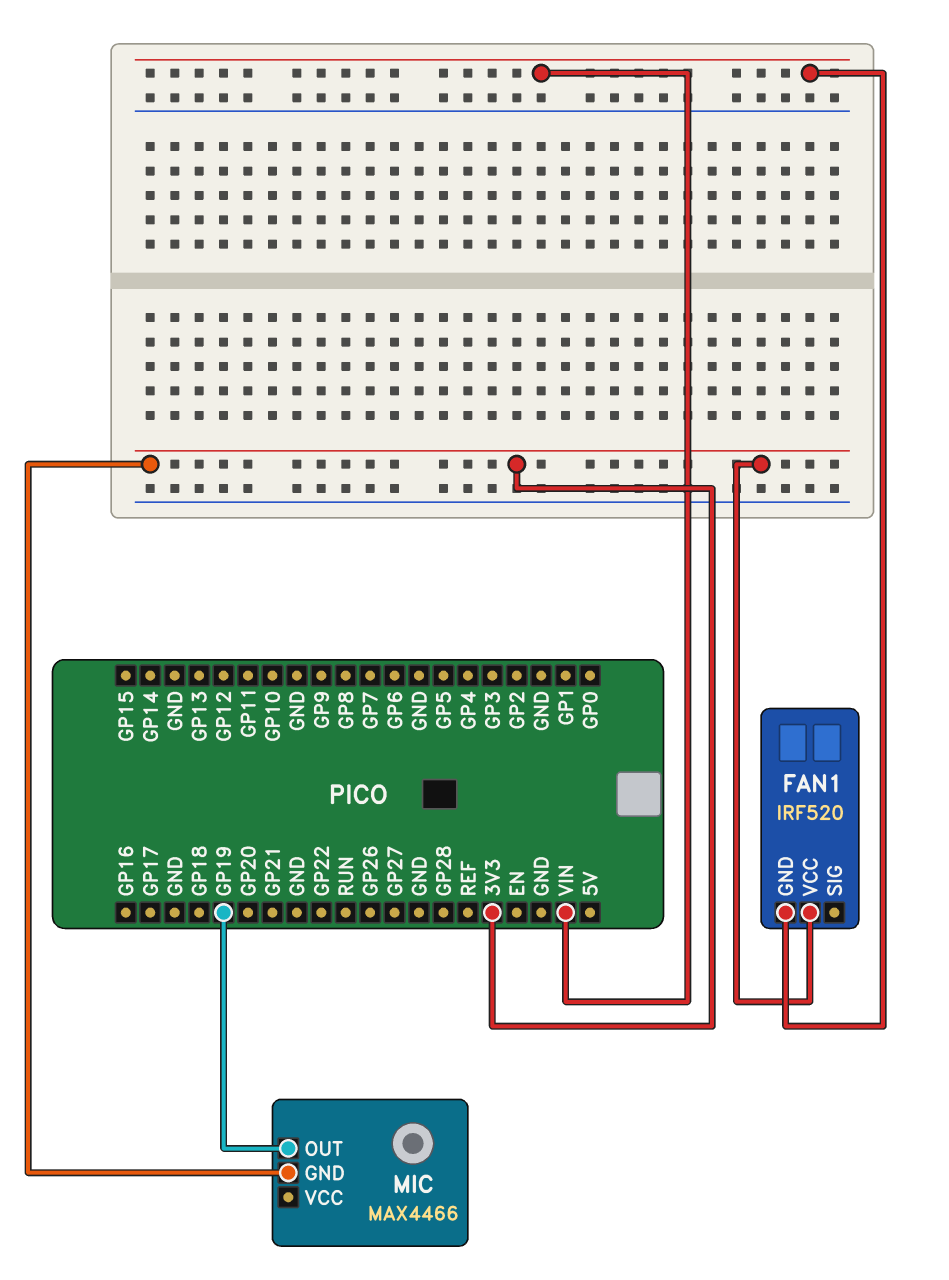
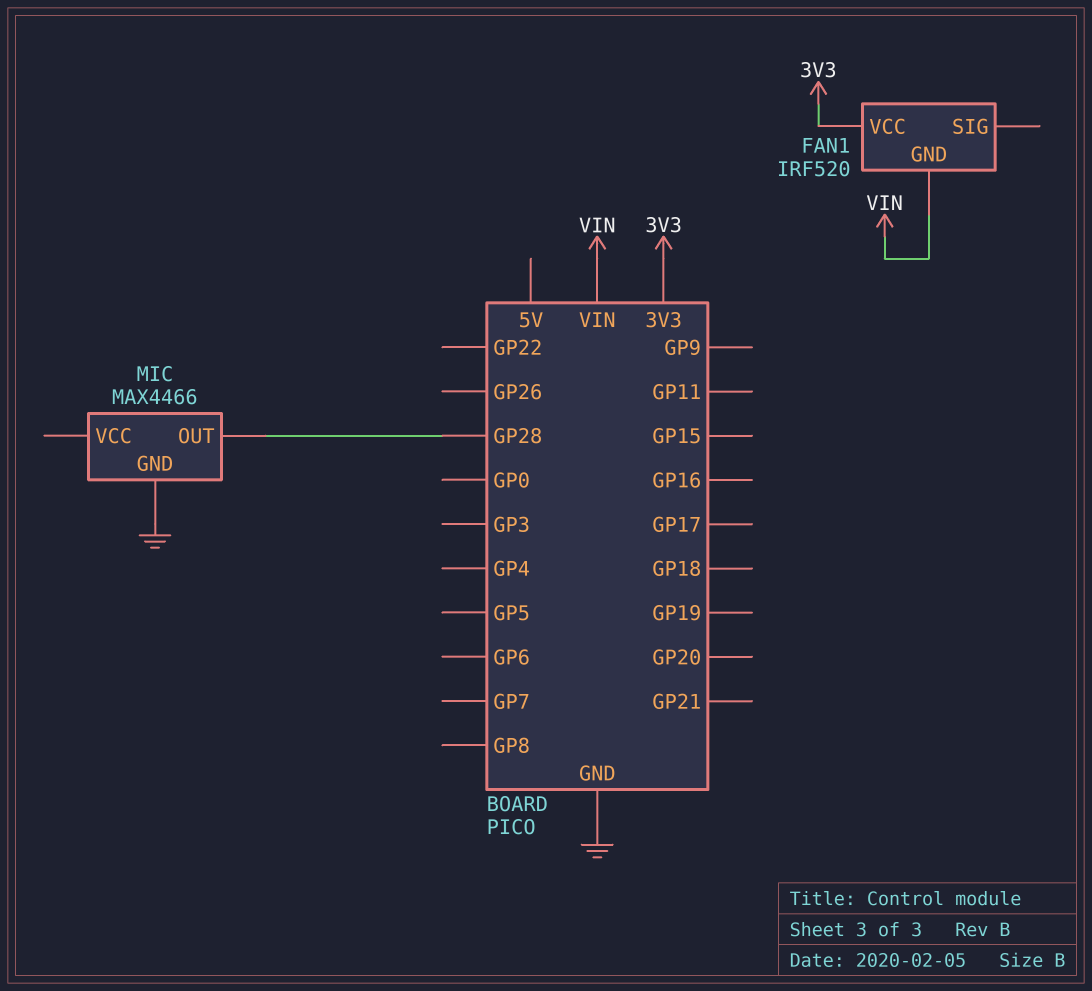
MIC pin GND: 3V3 -> GND
MIC pin OUT: GP19 -> GP28

